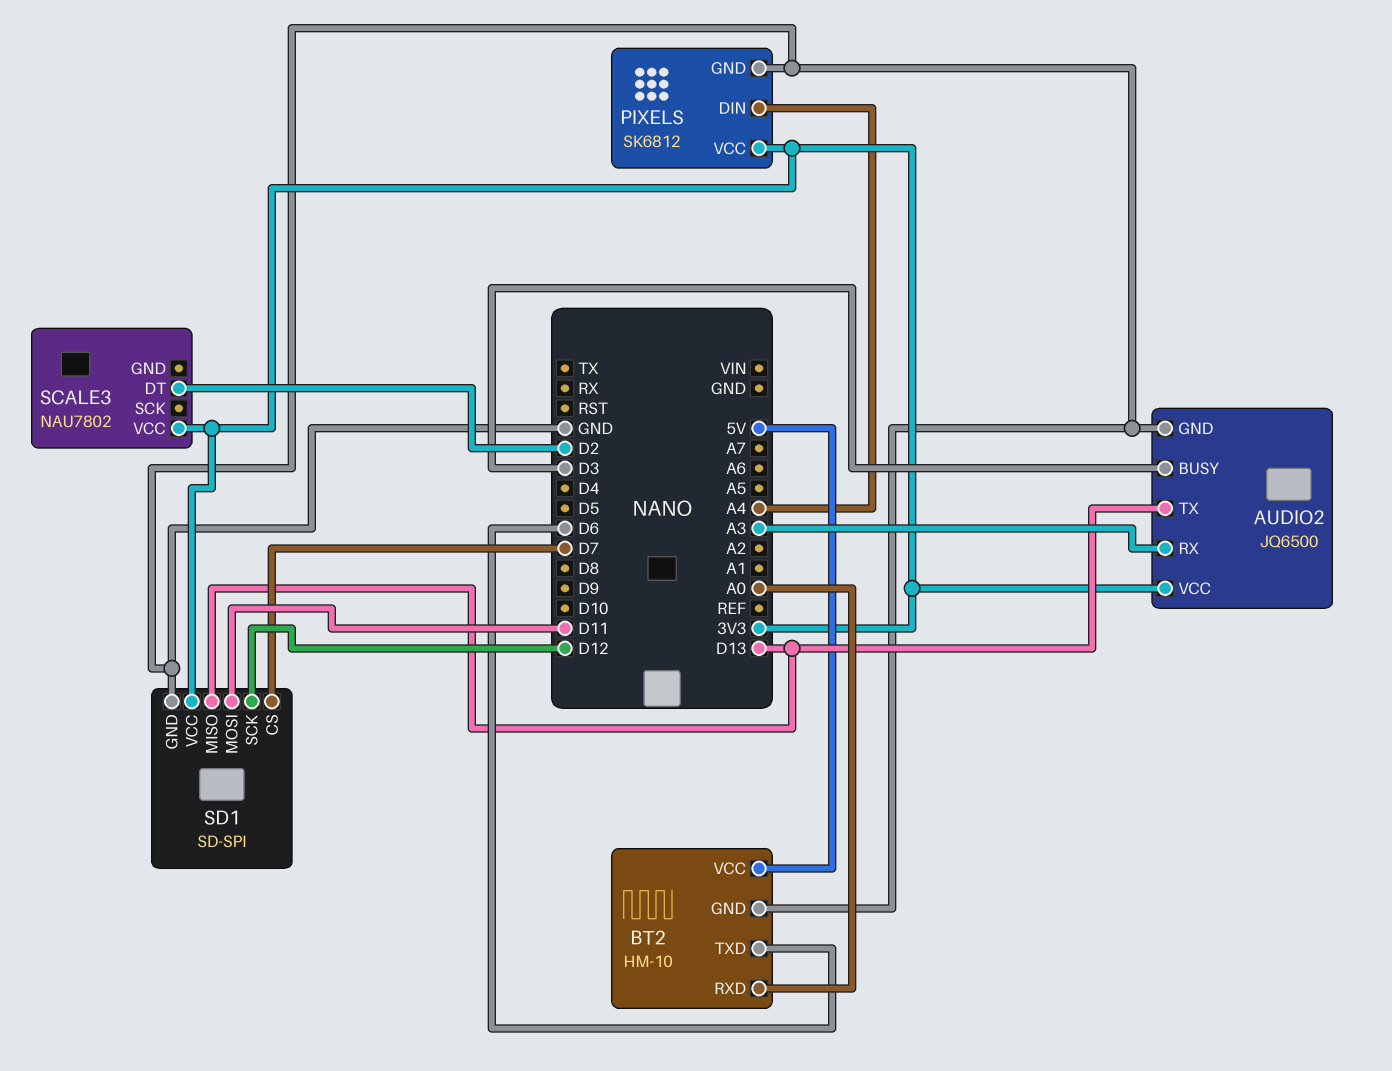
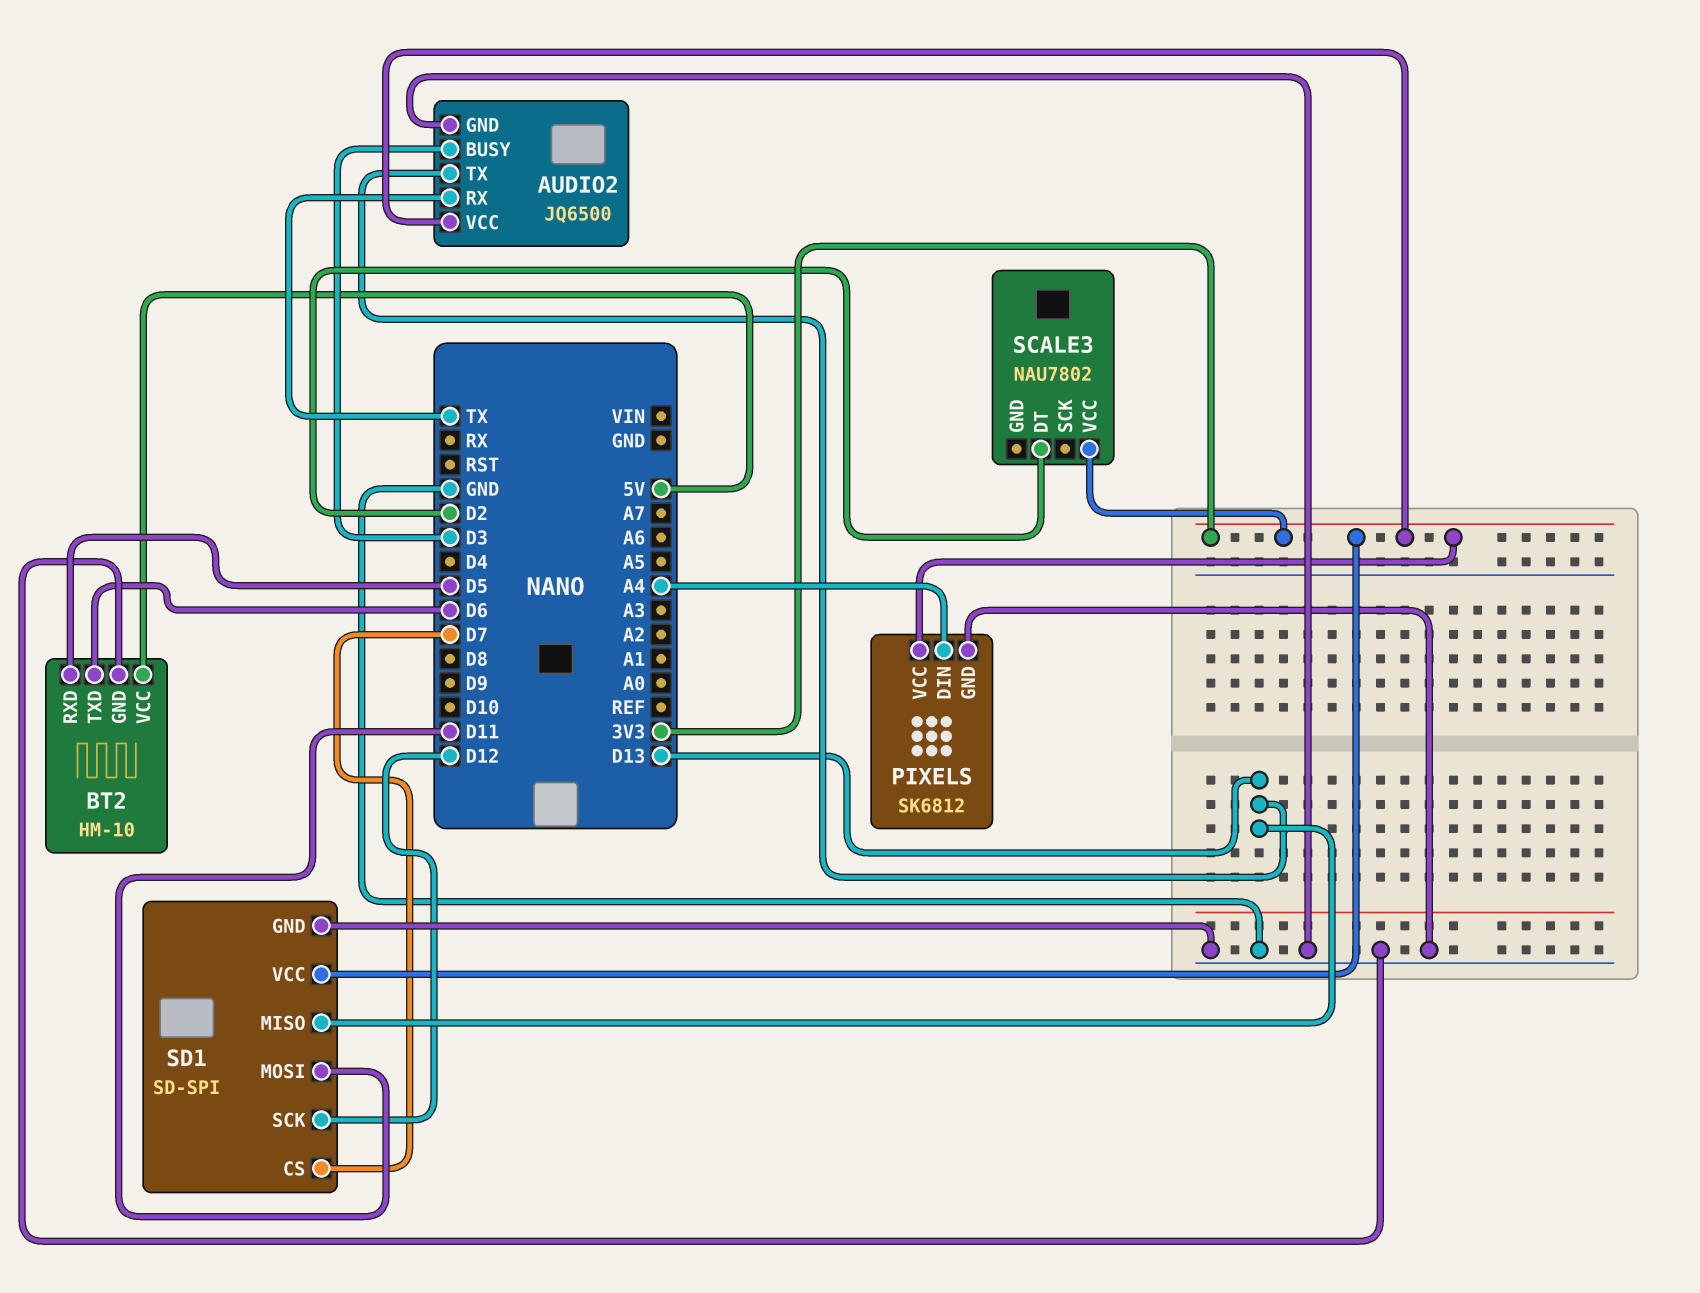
AUDIO2 pin RX: A3 -> TX
BT2 pin RXD: A0 -> D5

